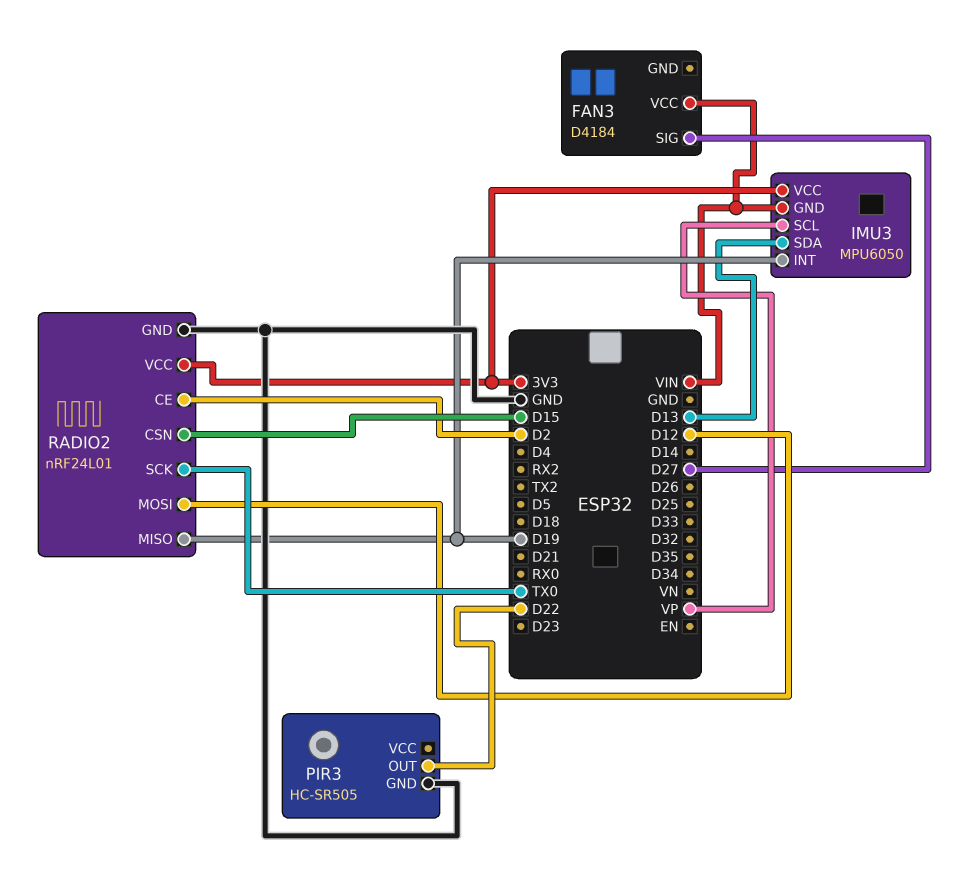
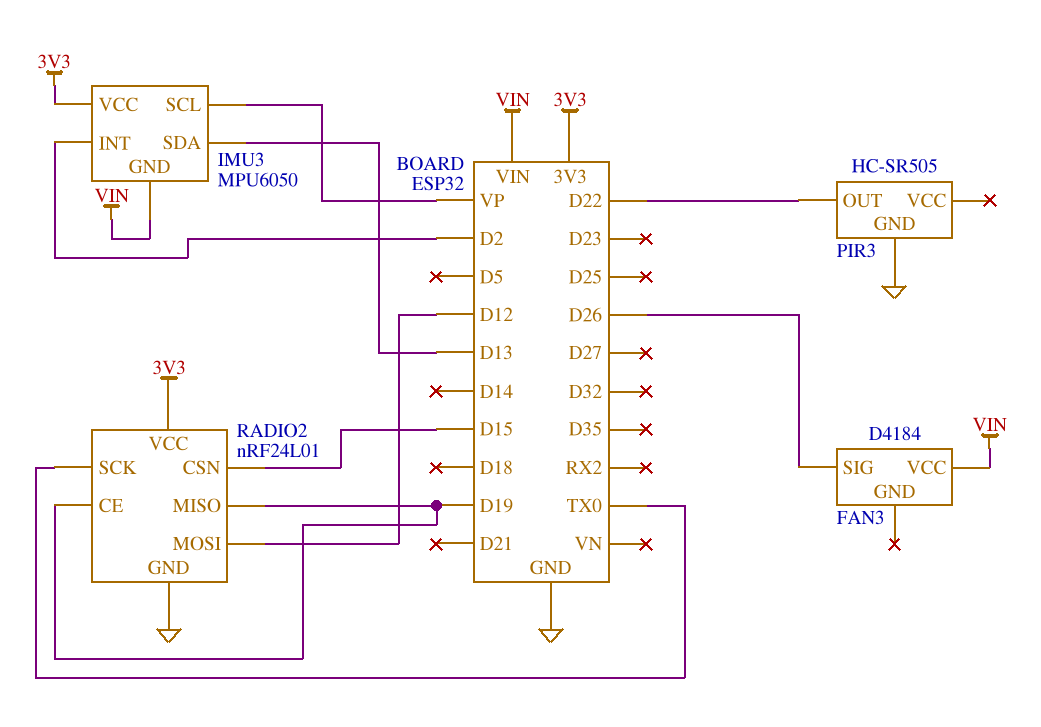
FAN3 pin SIG: D27 -> D26
IMU3 pin INT: D19 -> D2
RADIO2 pin CE: D2 -> D19

